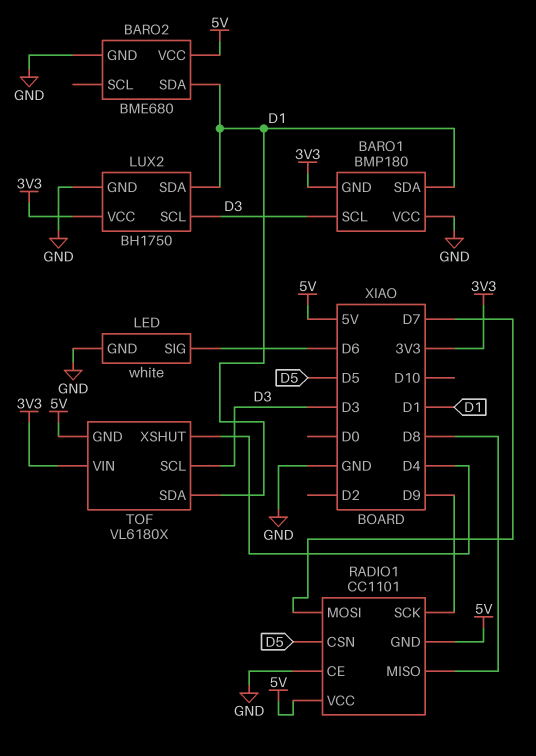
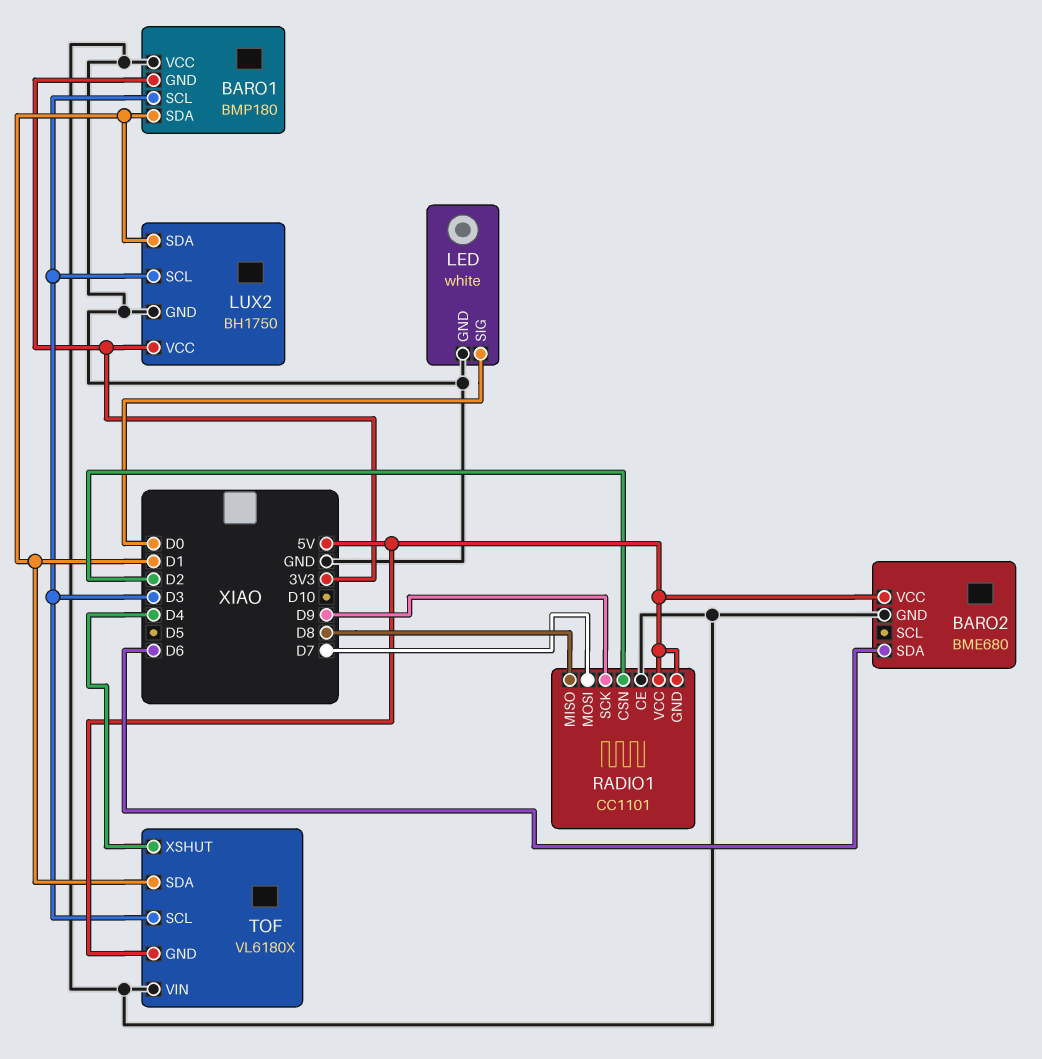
BARO2 pin SDA: D1 -> D6
LED pin SIG: D6 -> D0
RADIO1 pin CSN: D5 -> D2
TOF pin VIN: 3V3 -> GND

